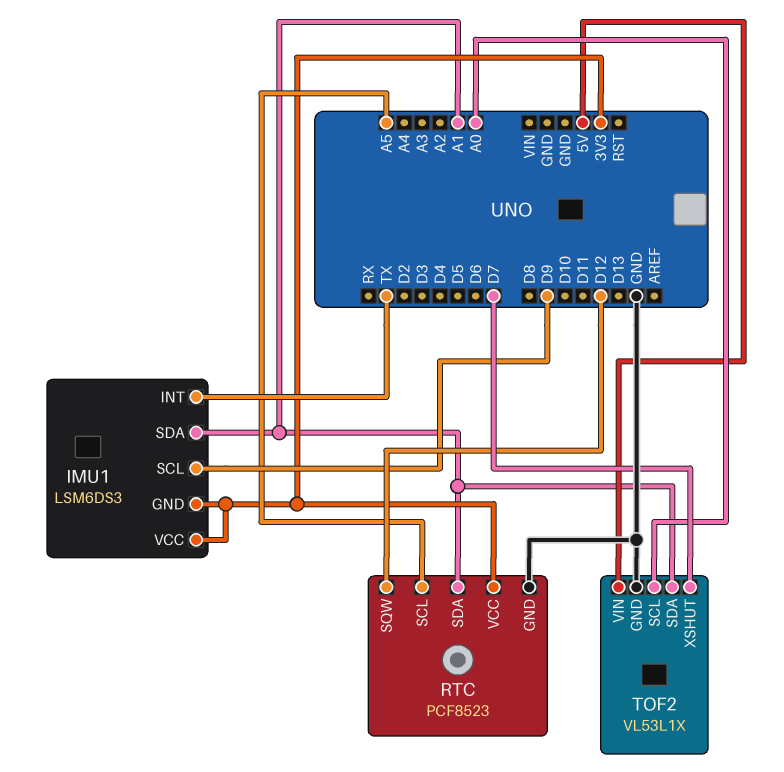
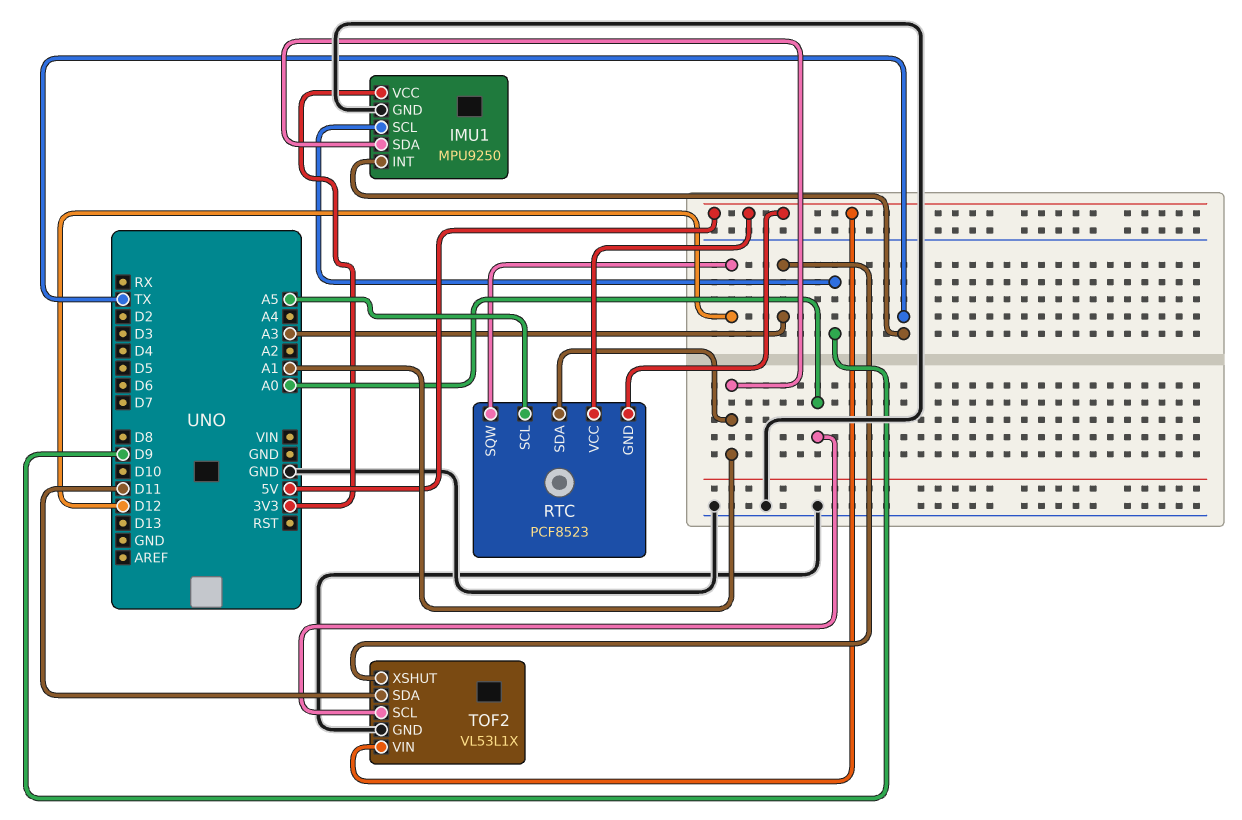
IMU1: LSM6DS3 -> MPU9250
IMU1 pin GND: 3V3 -> GND
RTC pin GND: GND -> 5V
RTC pin VCC: 3V3 -> 5V
TOF2 pin SDA: A1 -> D11
TOF2 pin XSHUT: D7 -> A3

